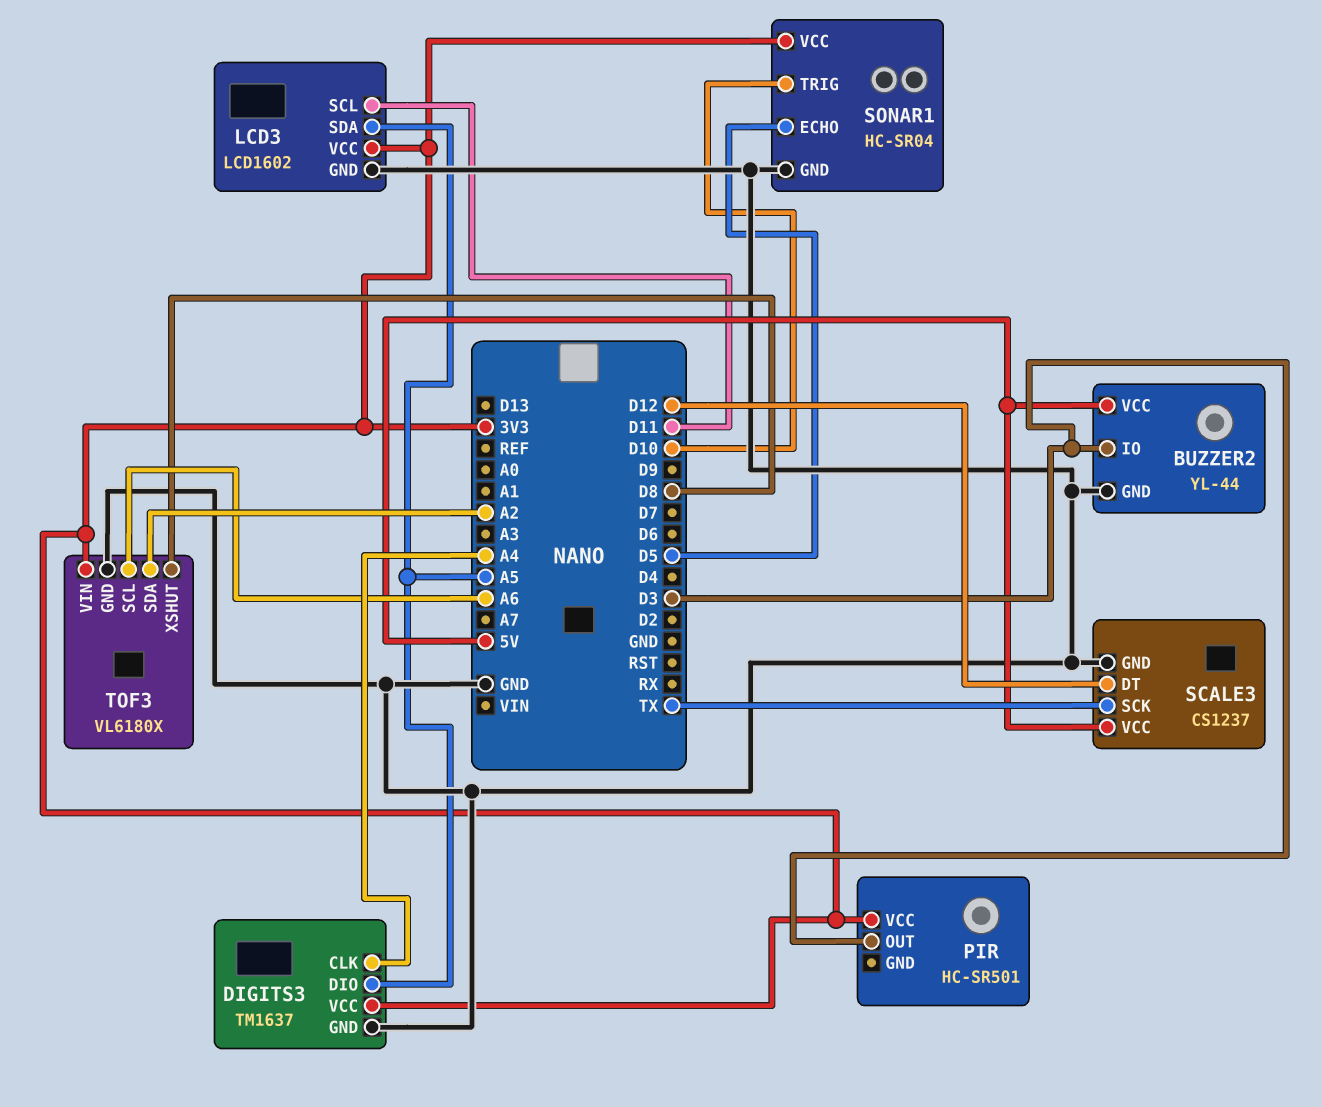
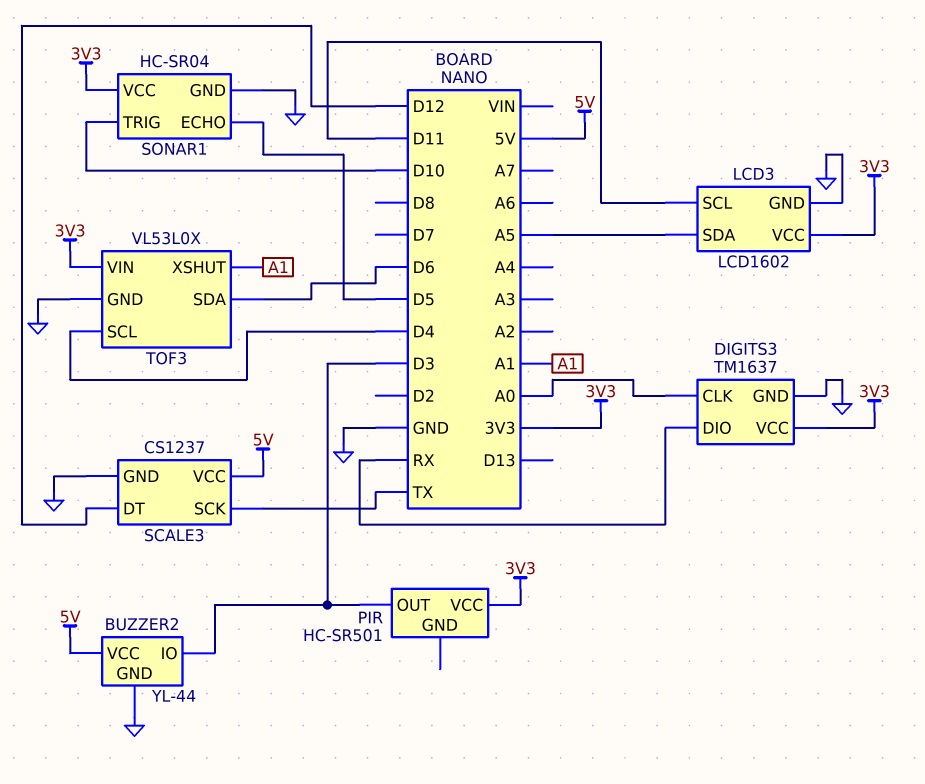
DIGITS3 pin CLK: A4 -> A0
DIGITS3 pin DIO: A5 -> RX
TOF3: VL6180X -> VL53L0X
TOF3 pin SCL: A6 -> D4
TOF3 pin SDA: A2 -> D6
TOF3 pin XSHUT: D8 -> A1

